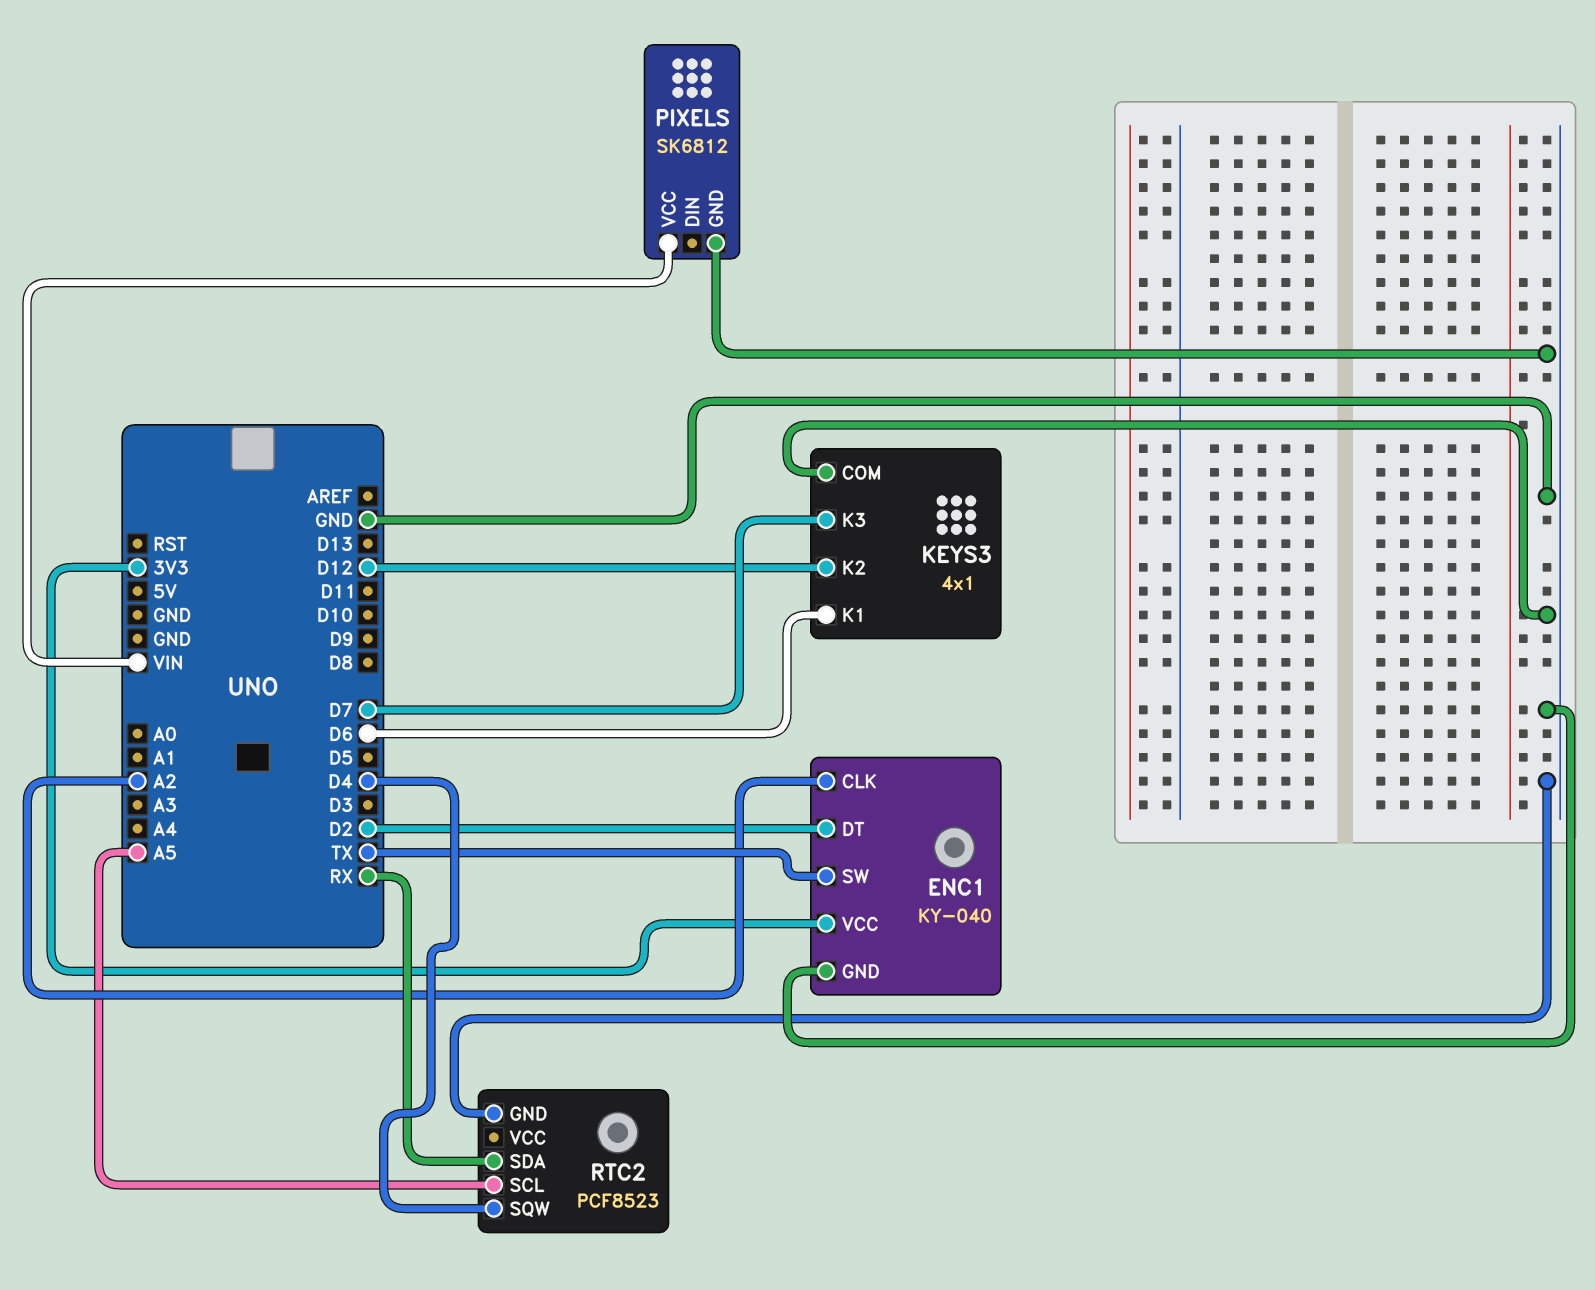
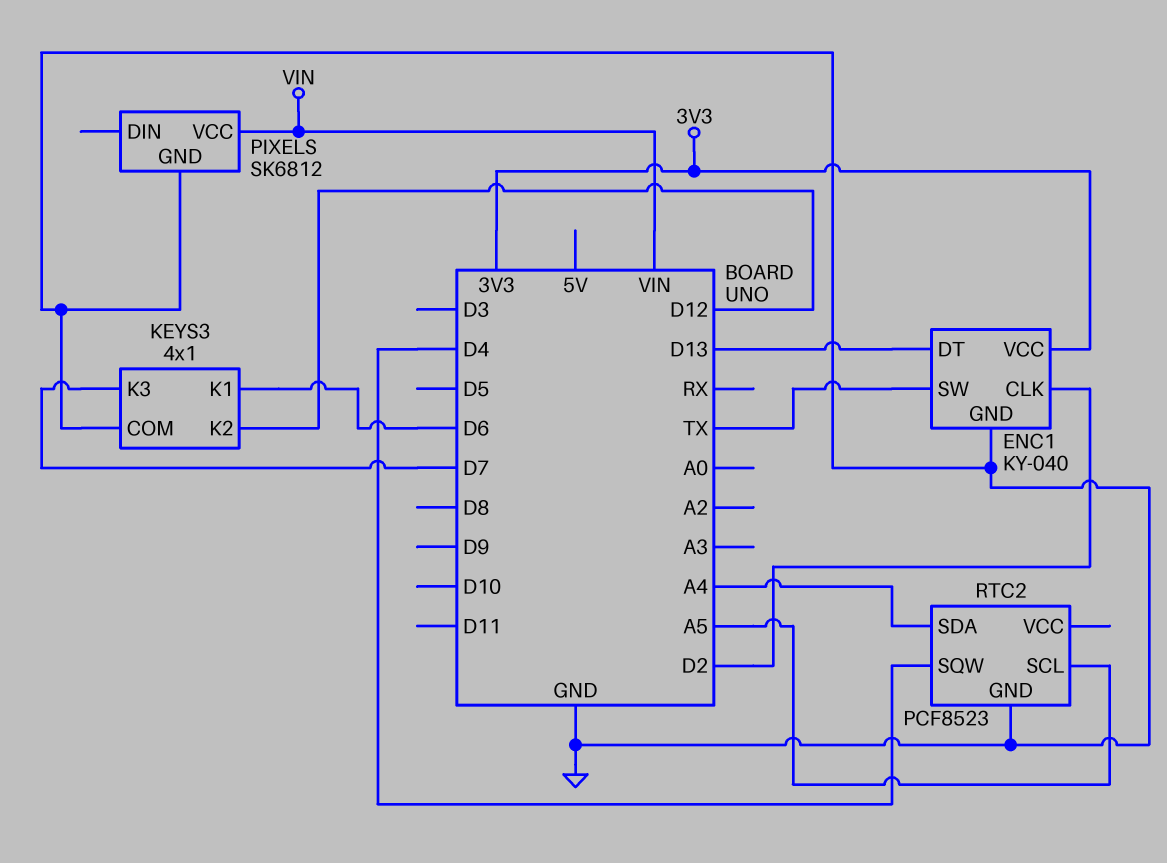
ENC1 pin CLK: A2 -> D2
ENC1 pin DT: D2 -> D13
RTC2 pin SDA: RX -> A4

